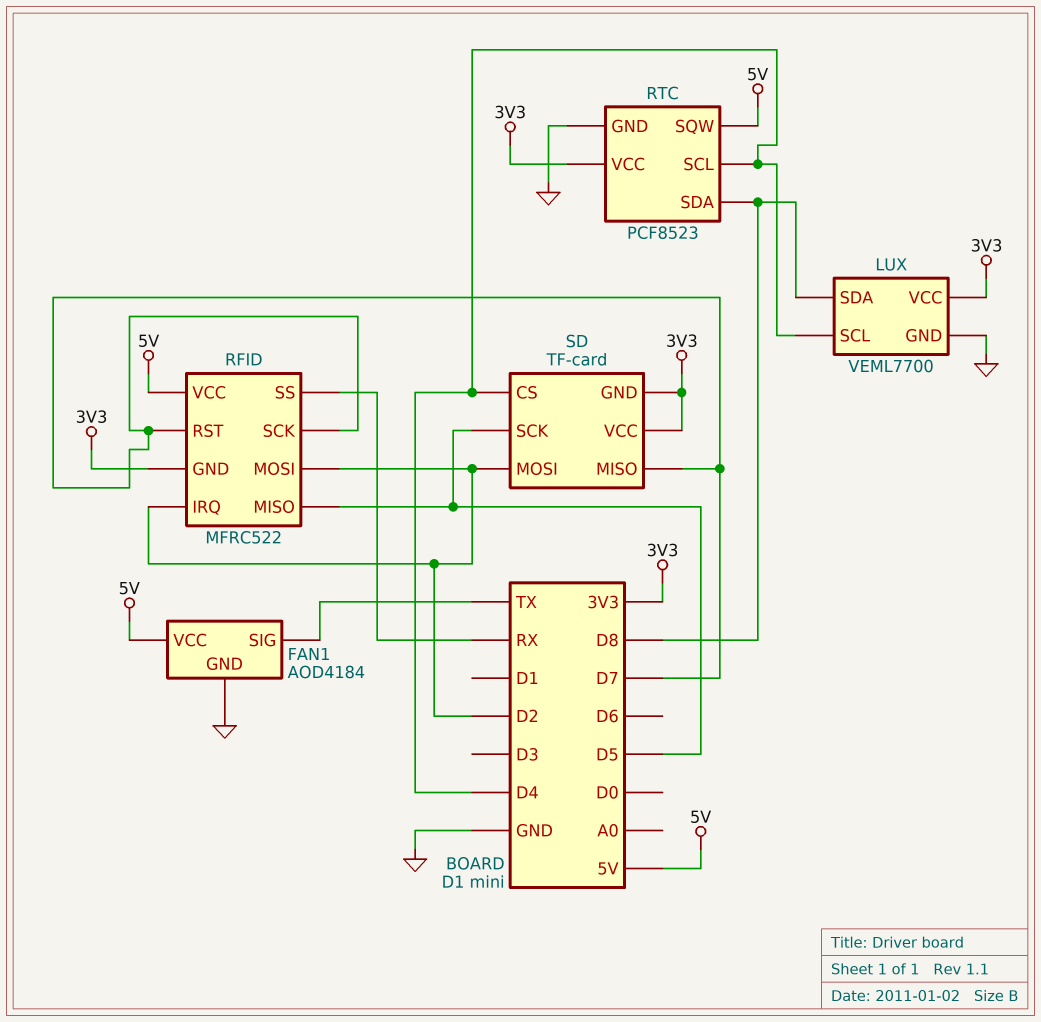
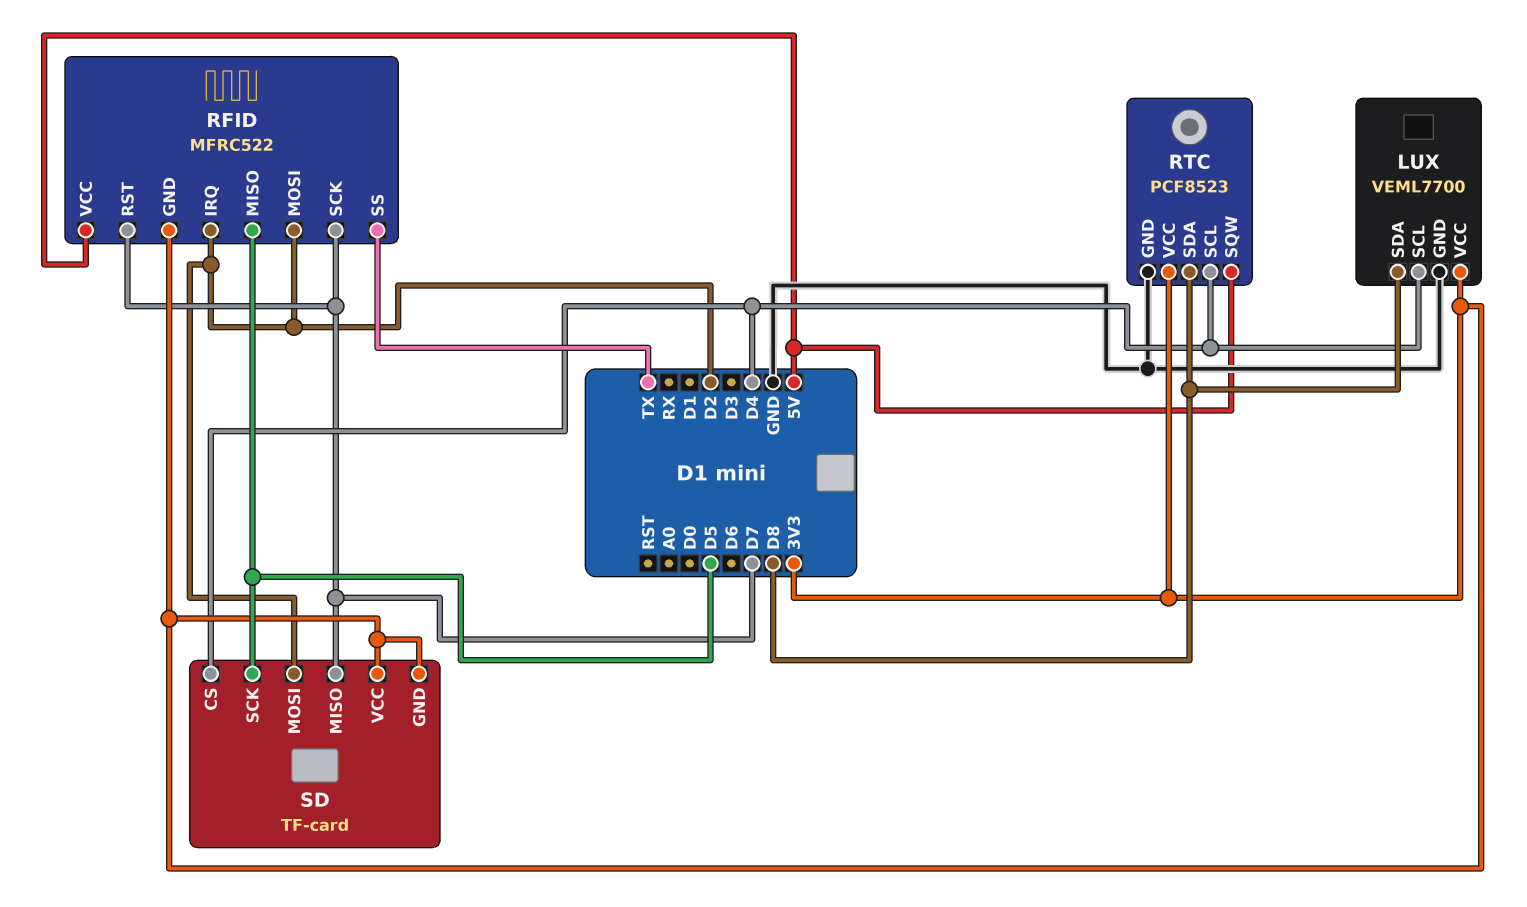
FAN1: AOD4184 -> none
FAN1 pin GND: GND -> none
FAN1 pin SIG: TX -> none
FAN1 pin VCC: 5V -> none
RFID pin SS: RX -> TX

